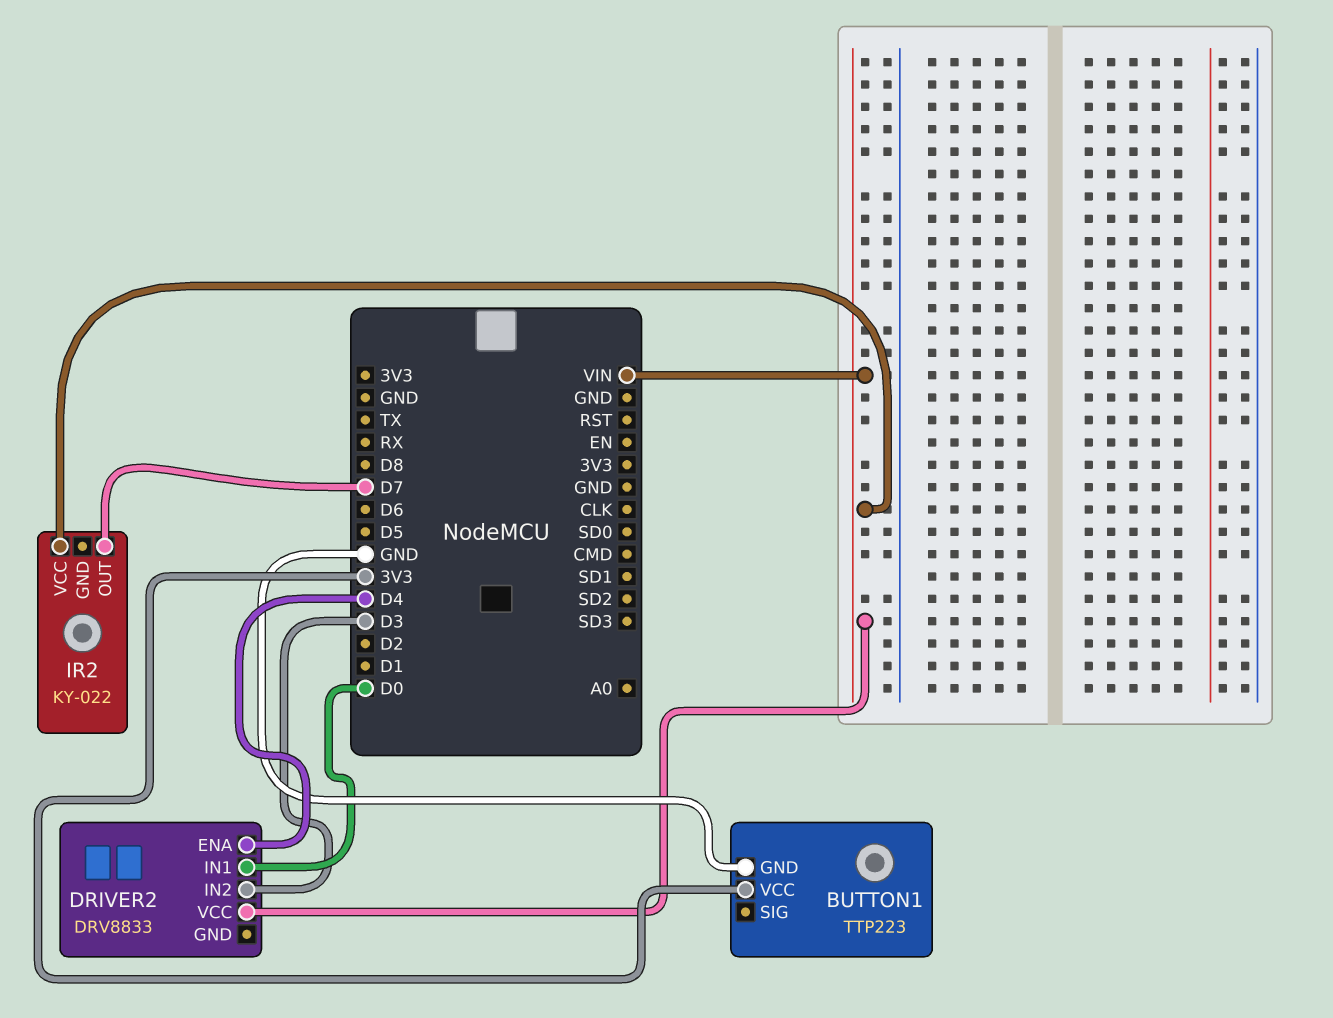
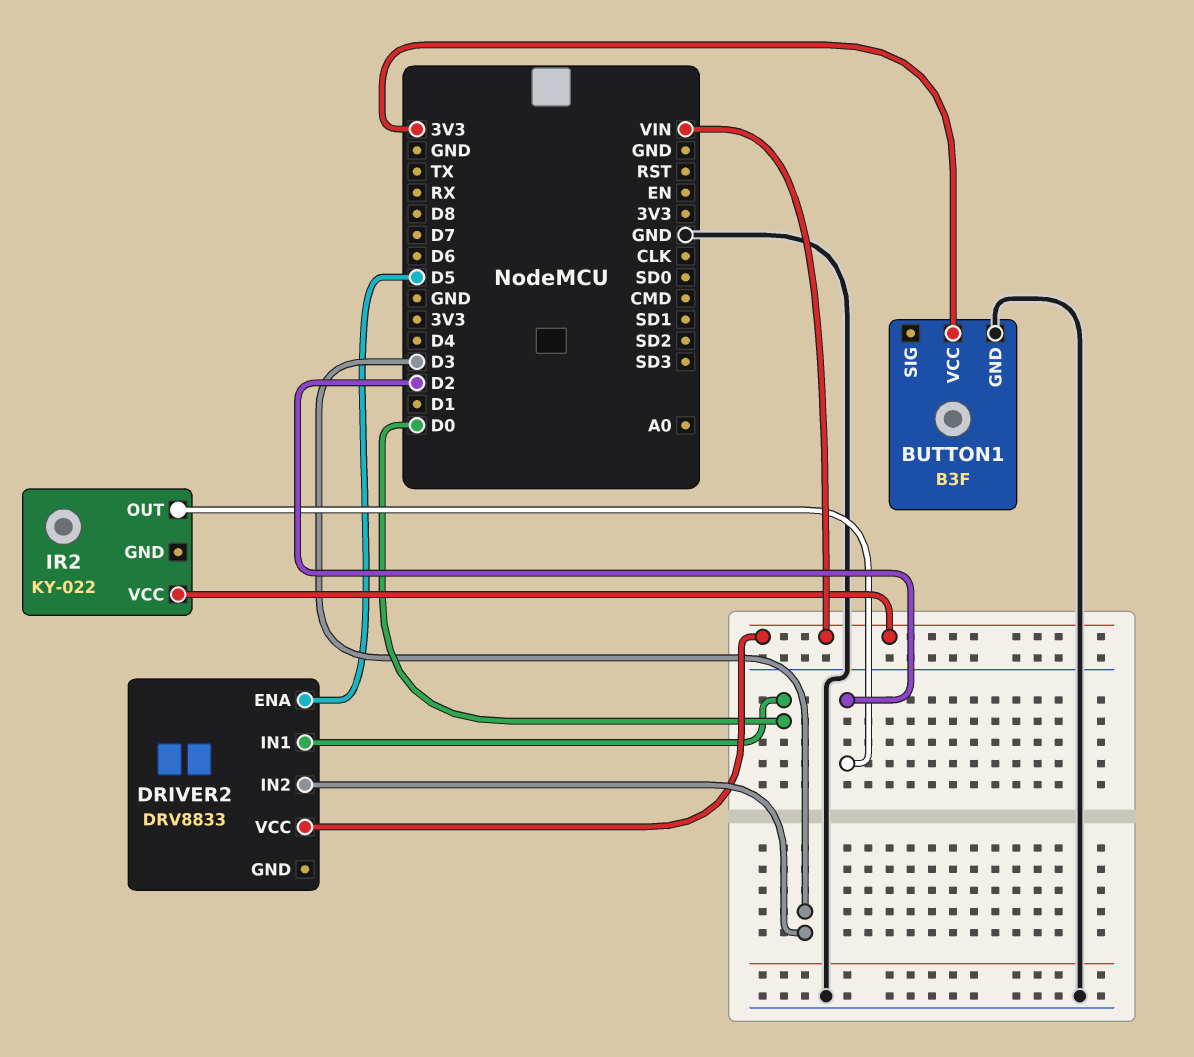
BUTTON1: TTP223 -> B3F
DRIVER2 pin ENA: D4 -> D5
IR2 pin OUT: D7 -> D2

